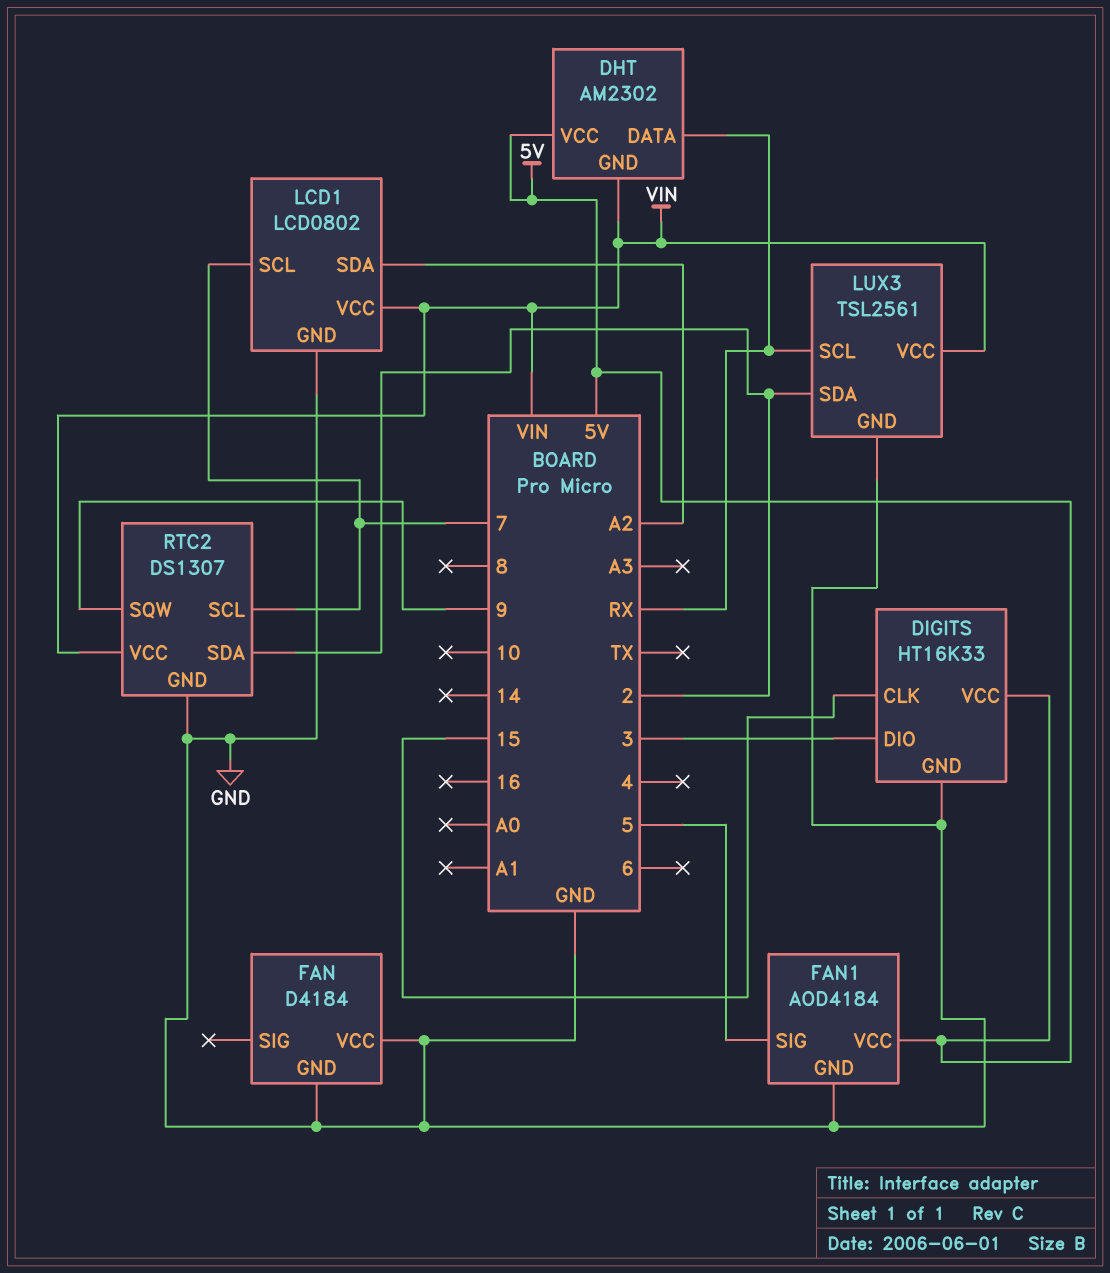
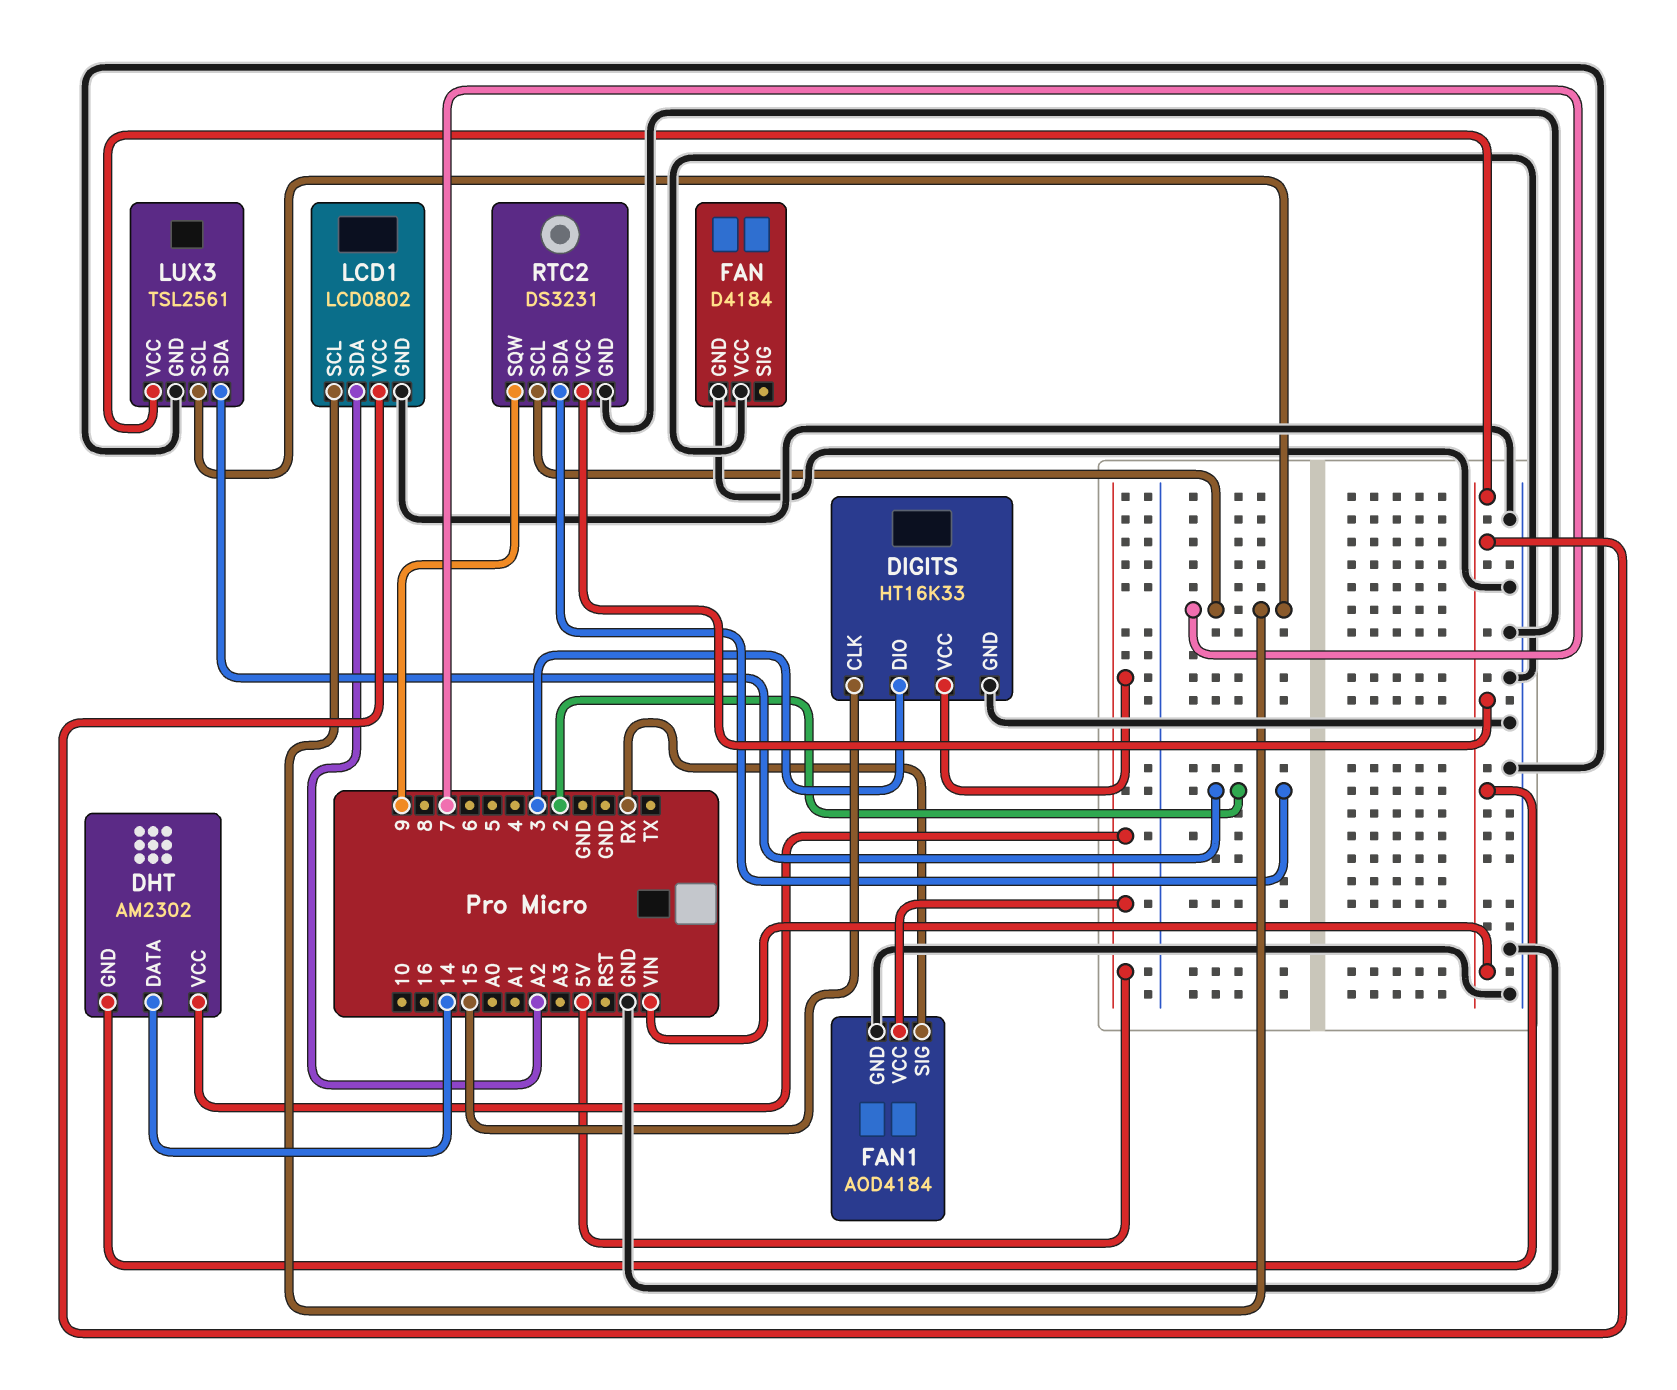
DHT pin DATA: RX -> 14
FAN1 pin SIG: 5 -> RX
LUX3 pin SCL: RX -> 7
RTC2: DS1307 -> DS3231

